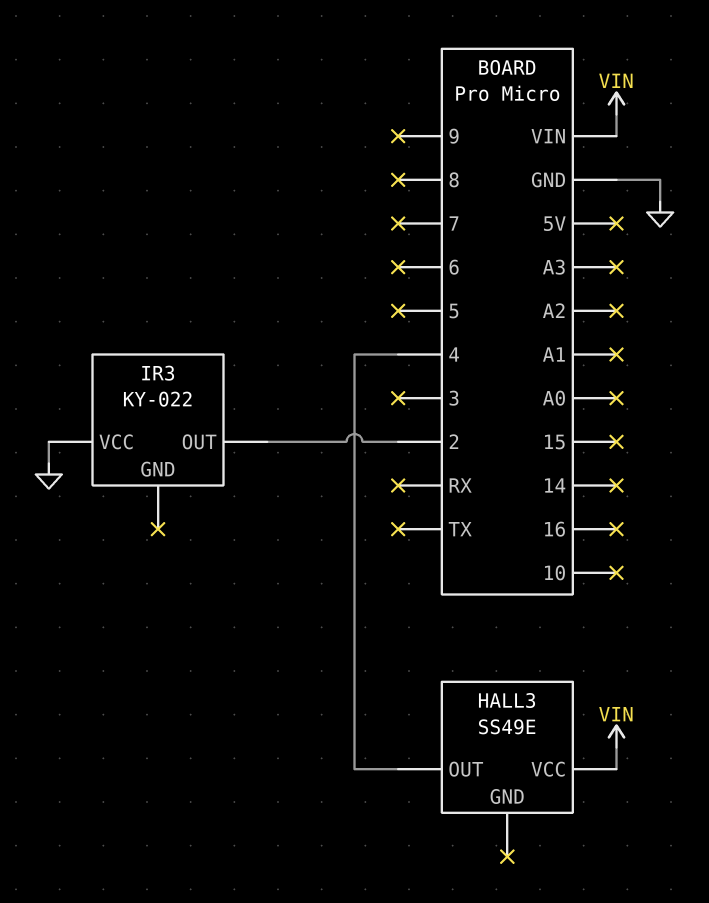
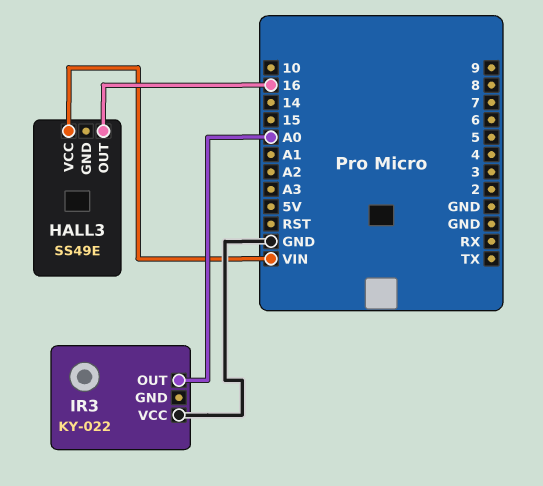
HALL3 pin OUT: 4 -> 16
IR3 pin OUT: 2 -> A0

